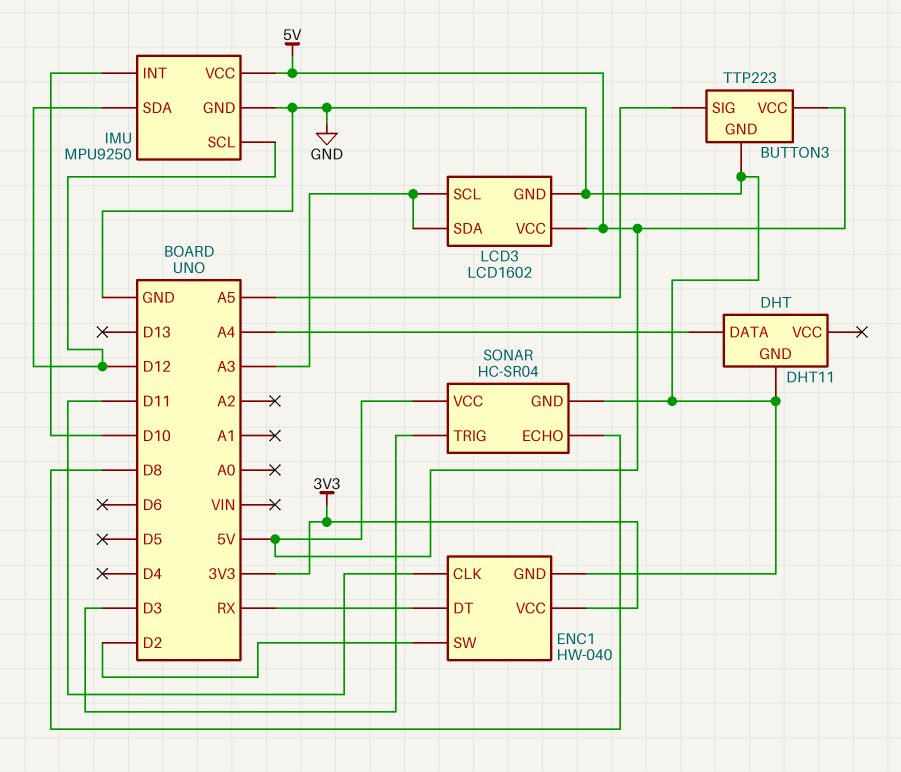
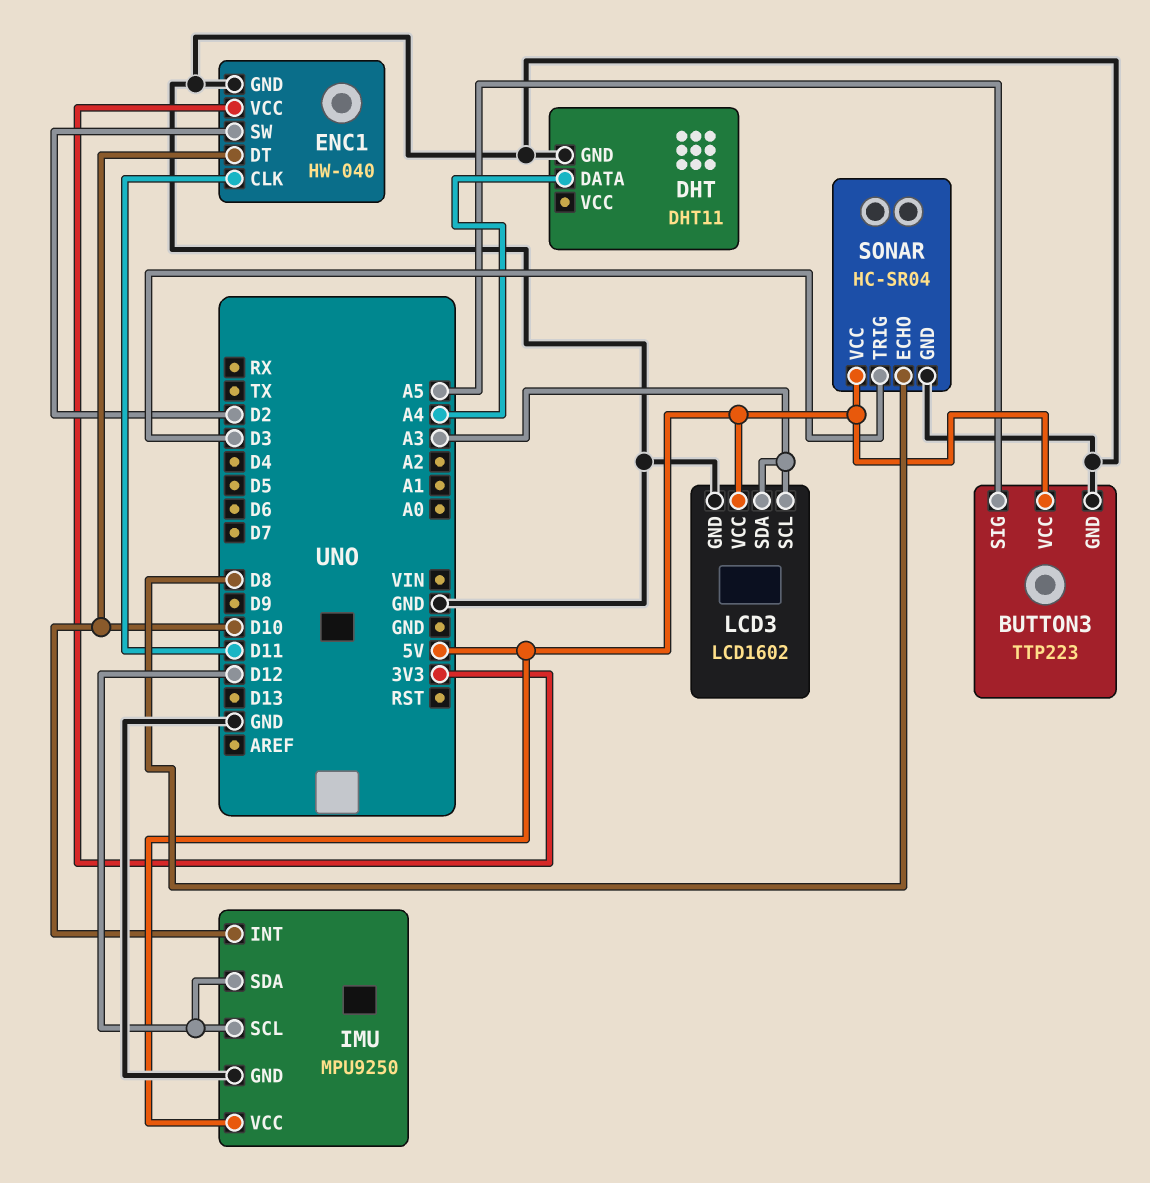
ENC1 pin DT: RX -> D10

